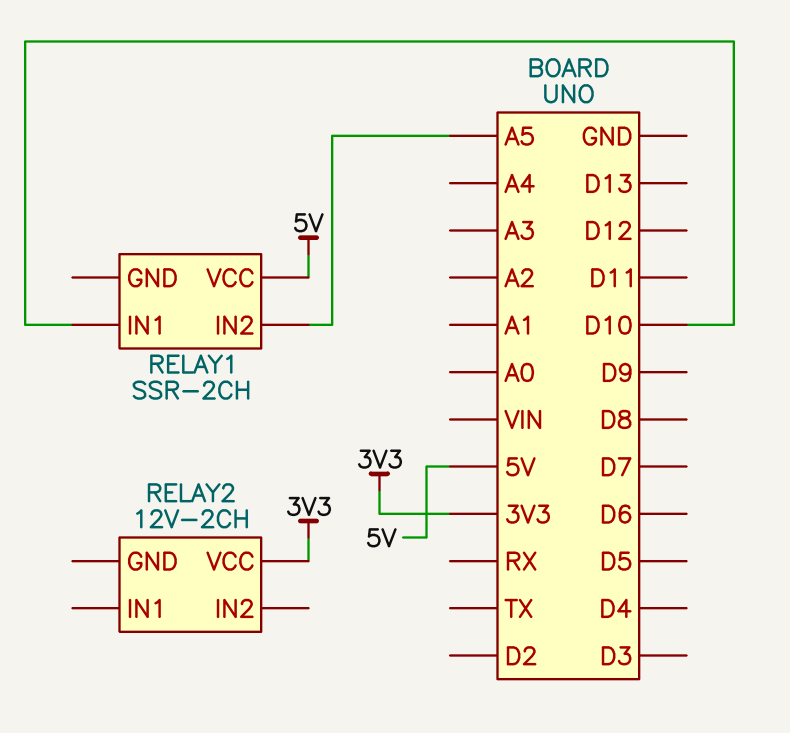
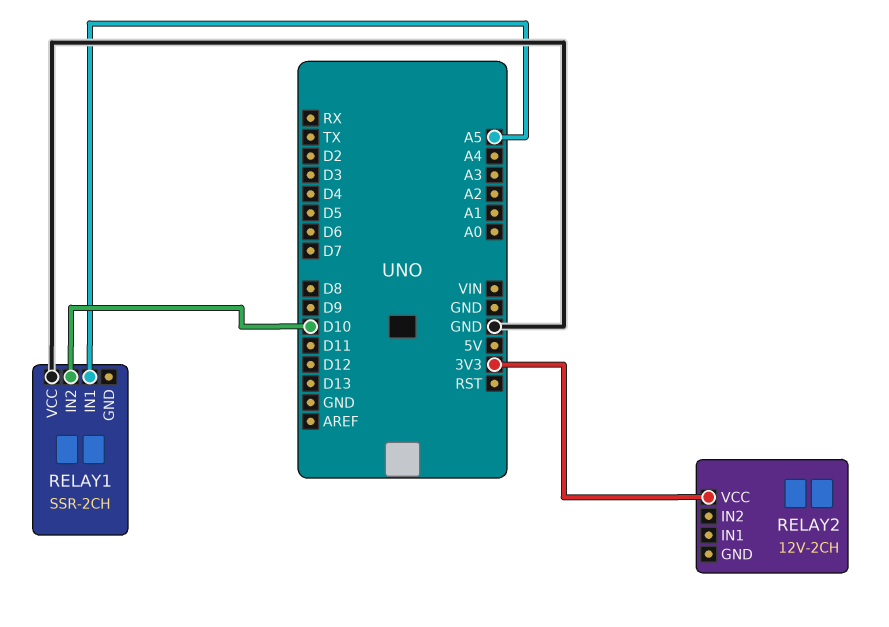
RELAY1 pin IN1: D10 -> A5
RELAY1 pin IN2: A5 -> D10
RELAY1 pin VCC: 5V -> GND

